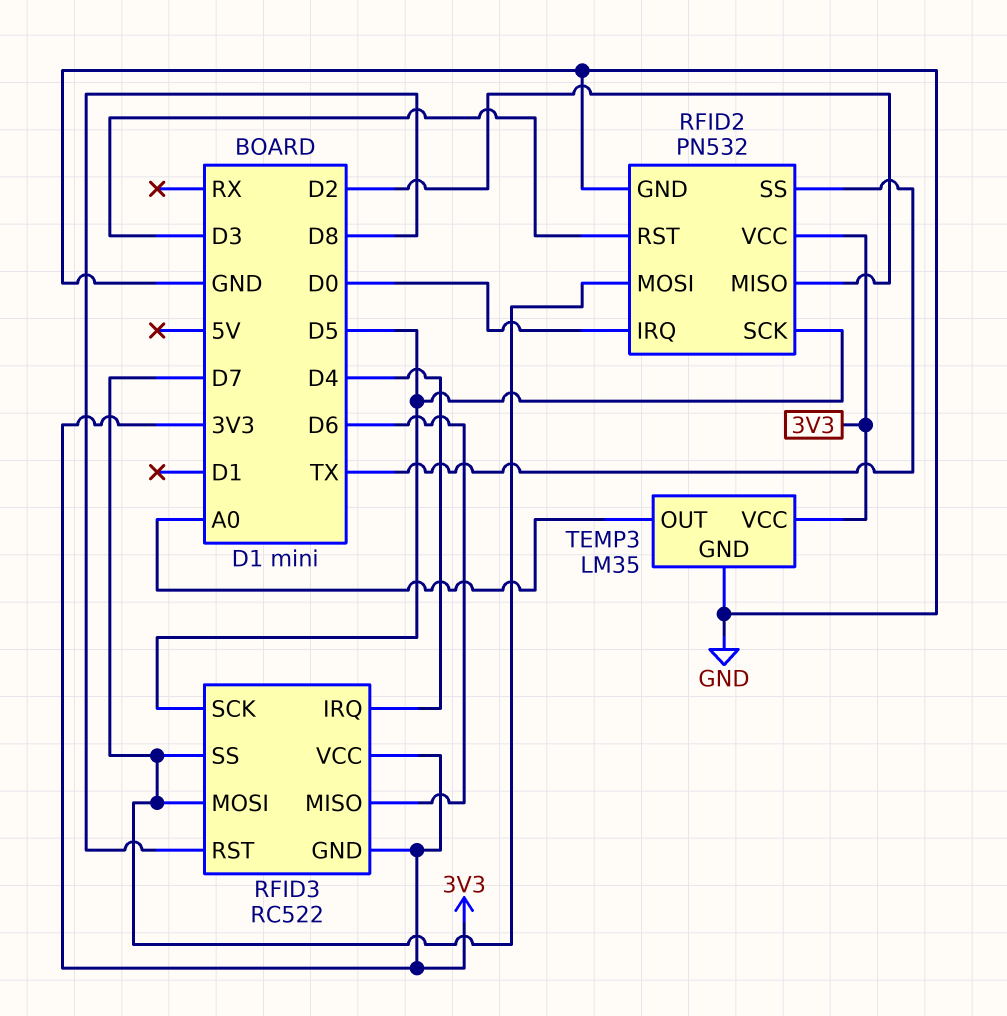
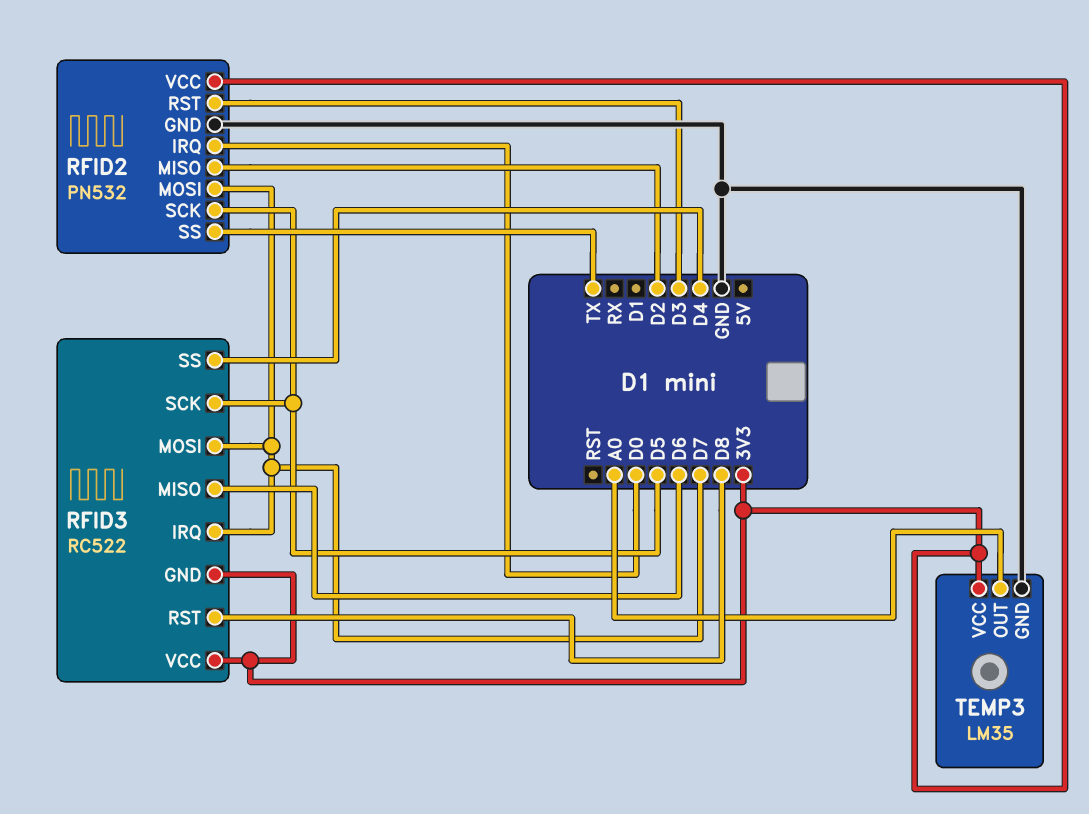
RFID3 pin IRQ: D4 -> D7
RFID3 pin SS: D7 -> D4

